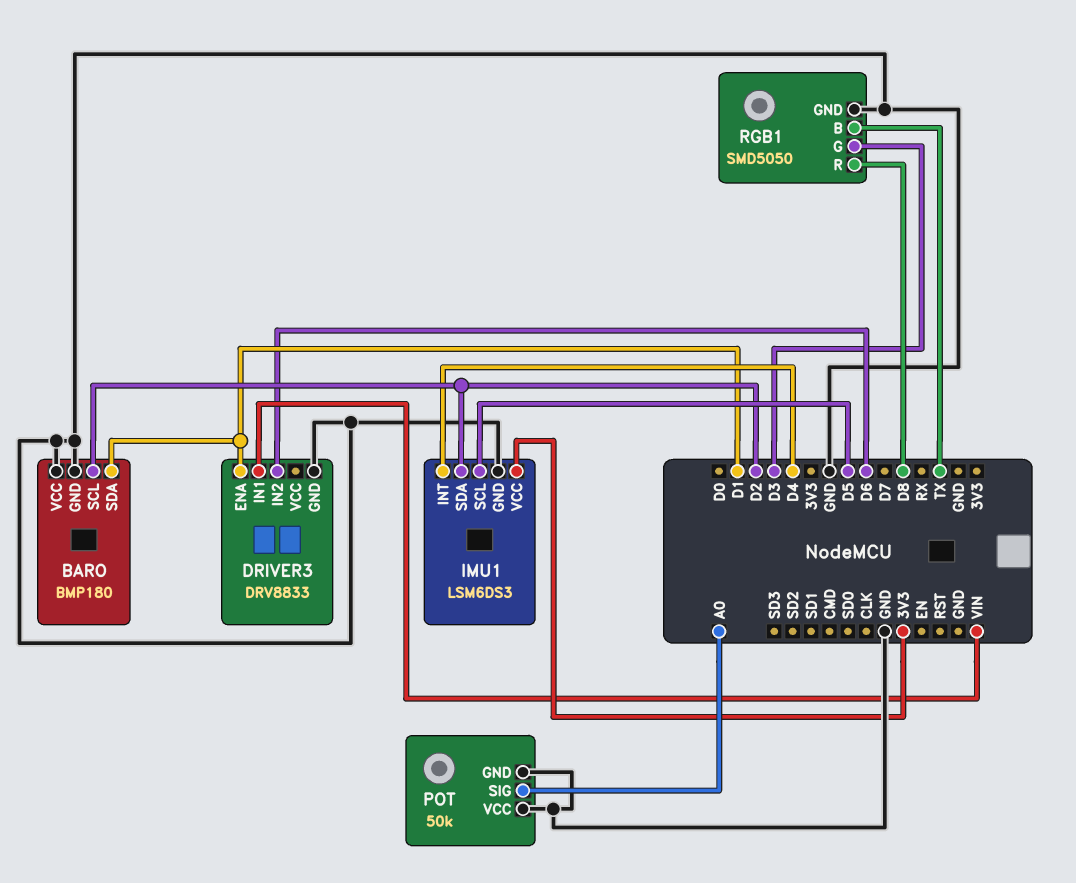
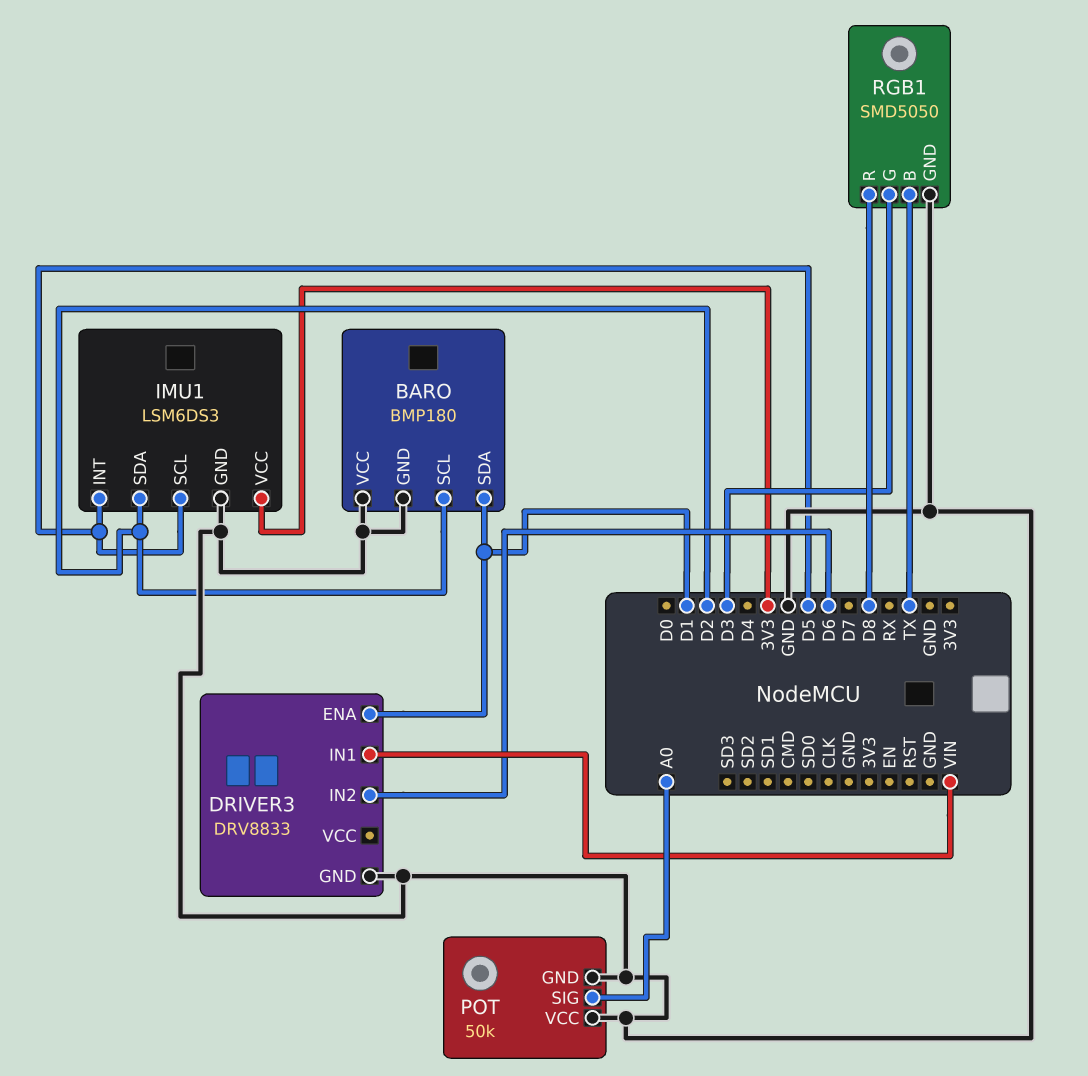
IMU1 pin INT: D4 -> D5

